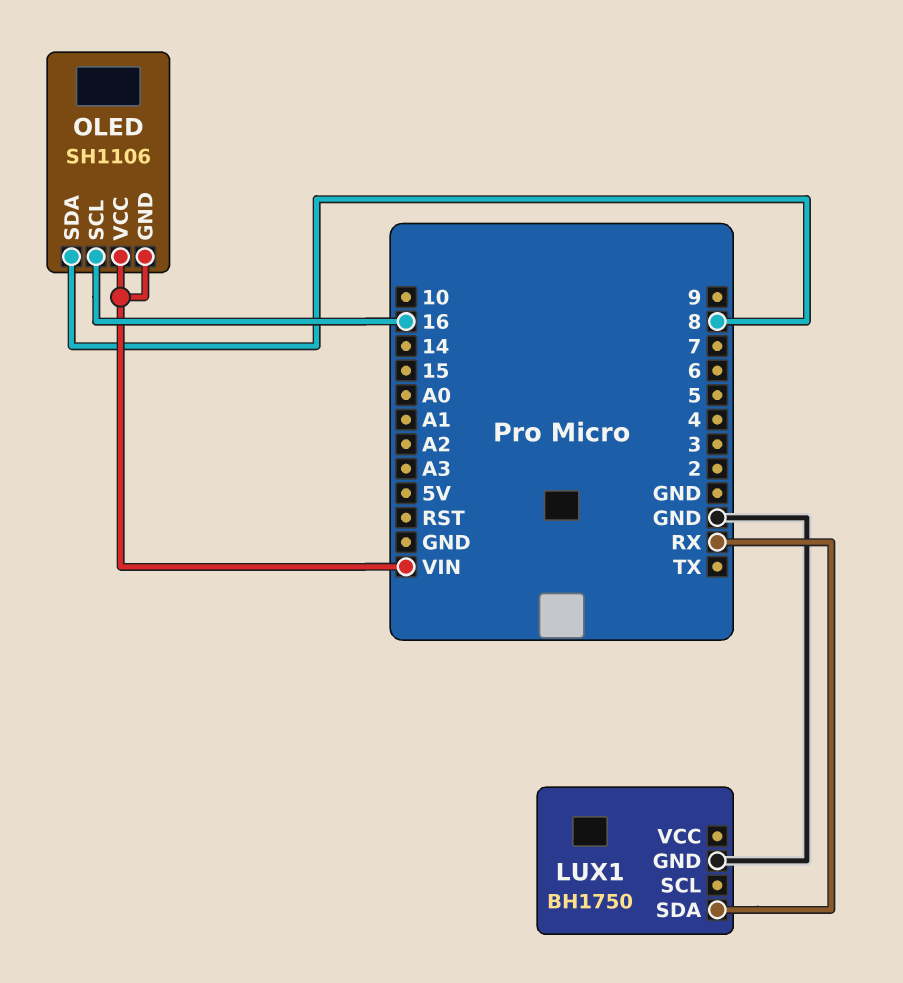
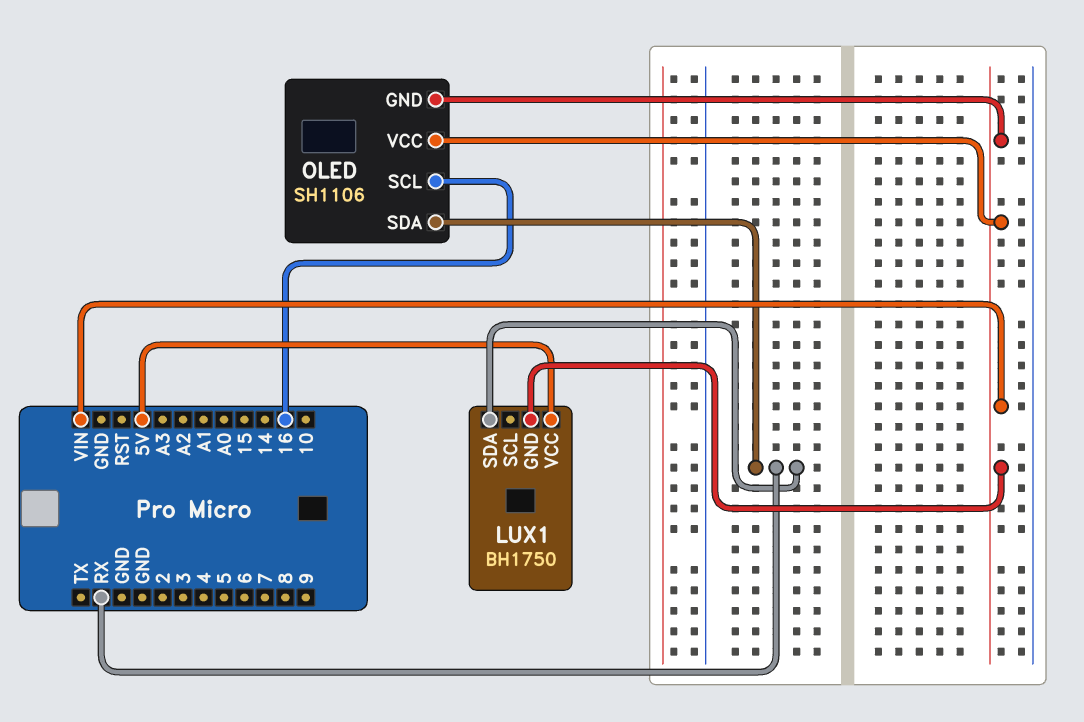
LUX1 pin GND: GND -> VIN
LUX1 pin VCC: none -> 5V
OLED pin SDA: 8 -> RX

